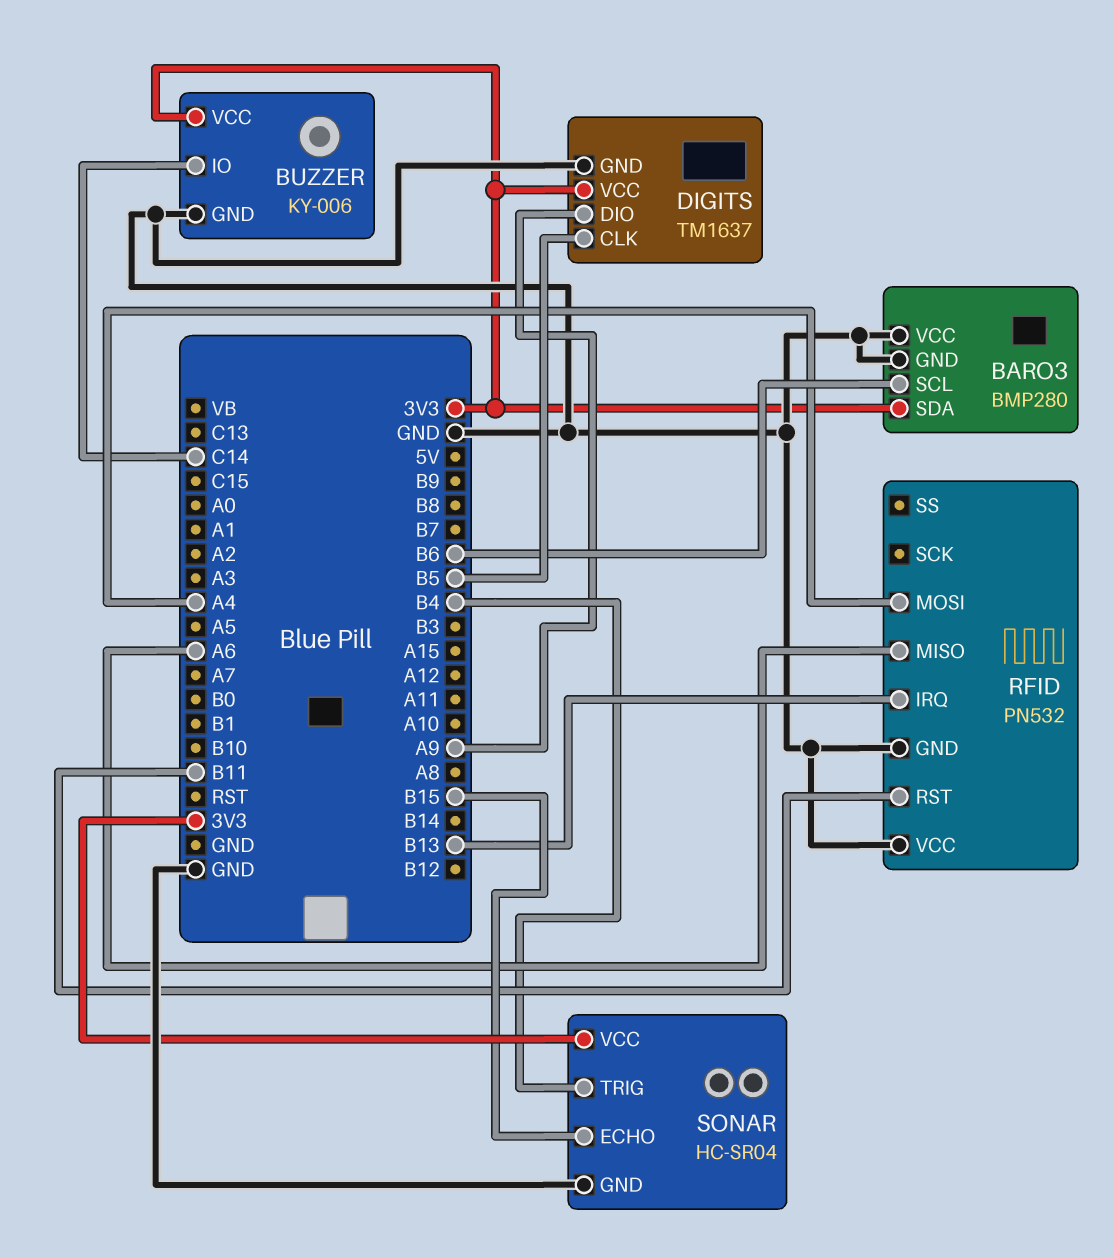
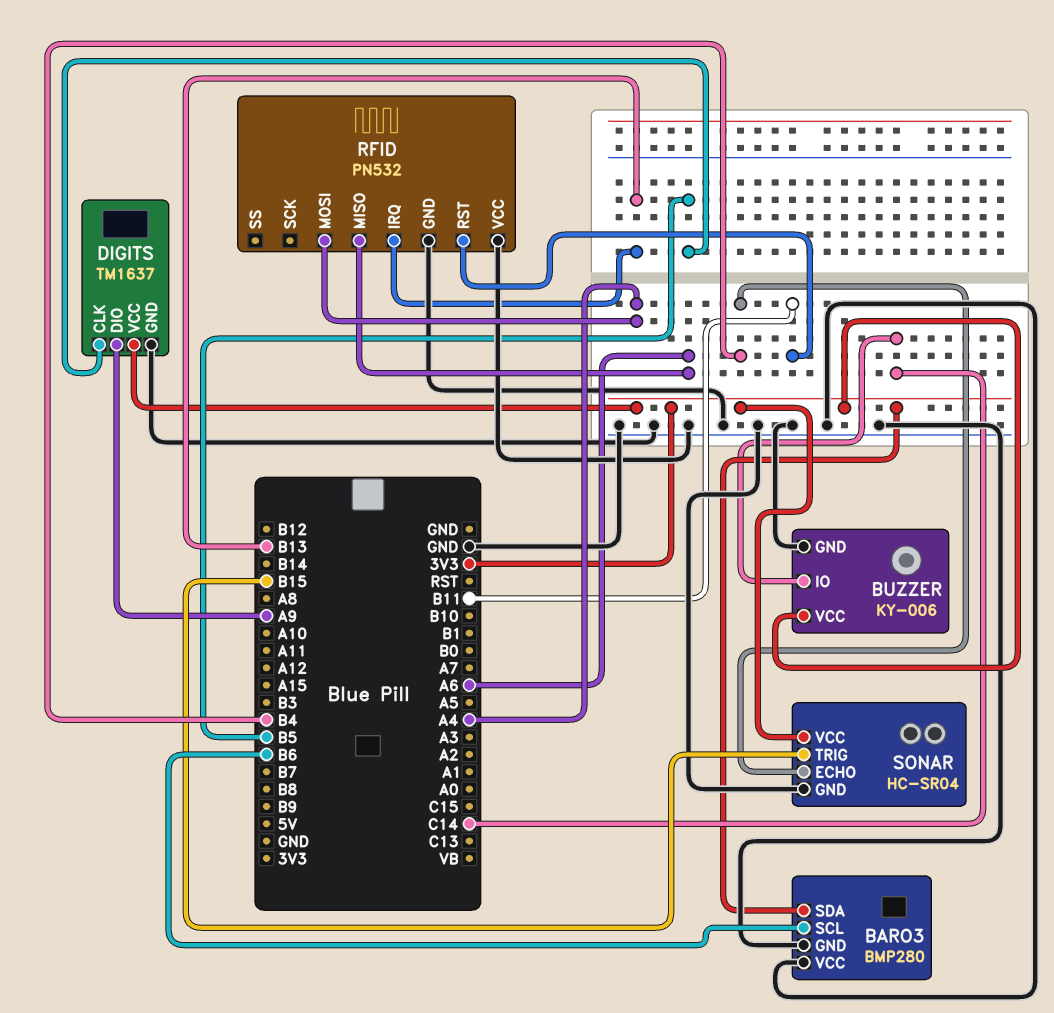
SONAR pin ECHO: B15 -> B4
SONAR pin TRIG: B4 -> B15

